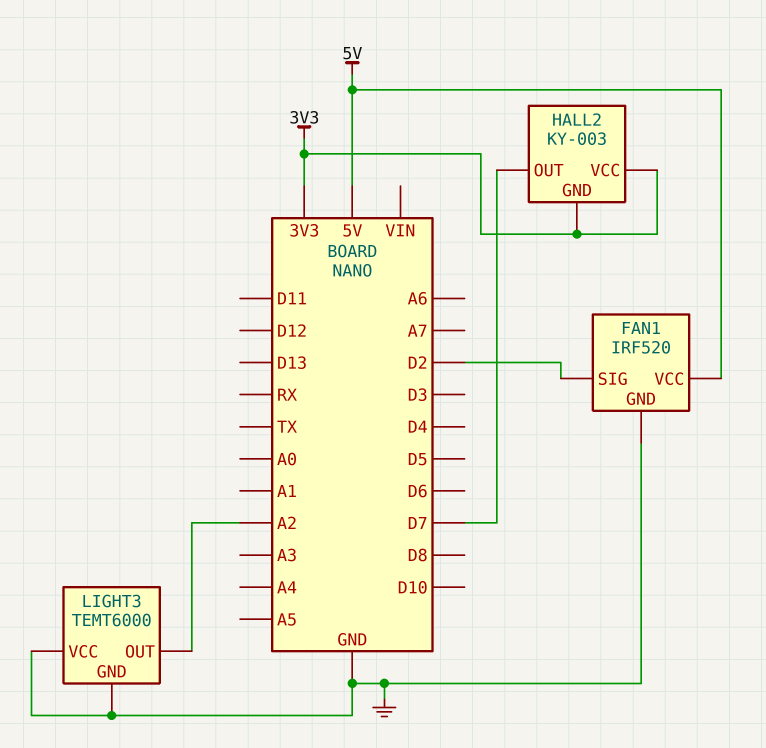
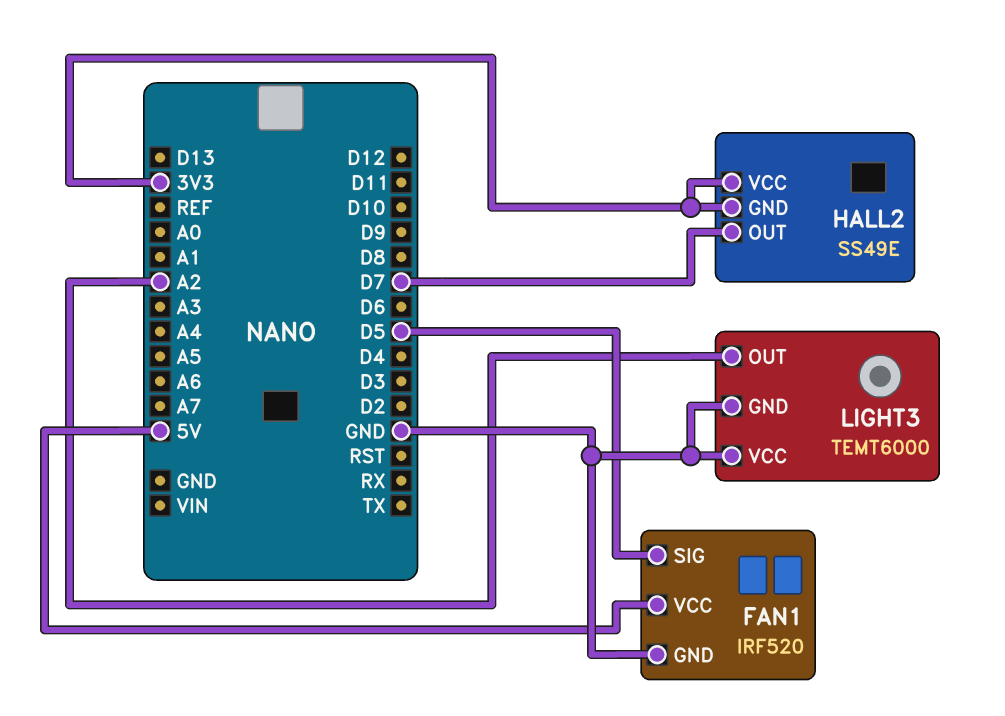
FAN1 pin SIG: D2 -> D5
HALL2: KY-003 -> SS49E

